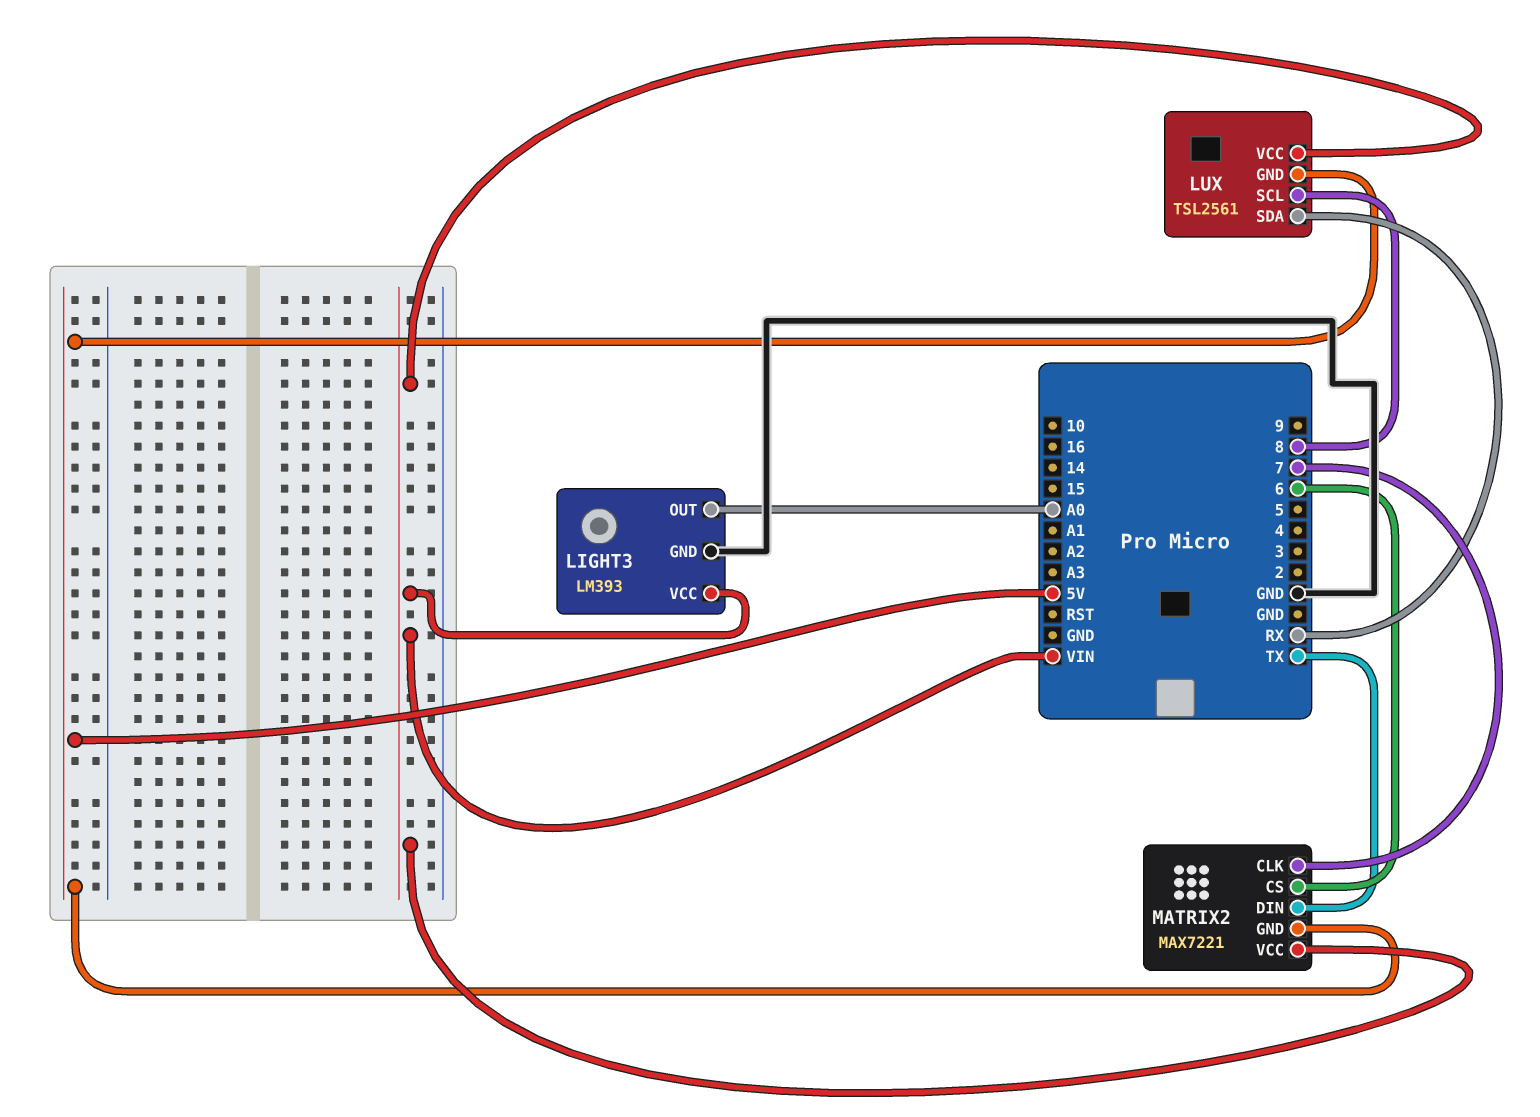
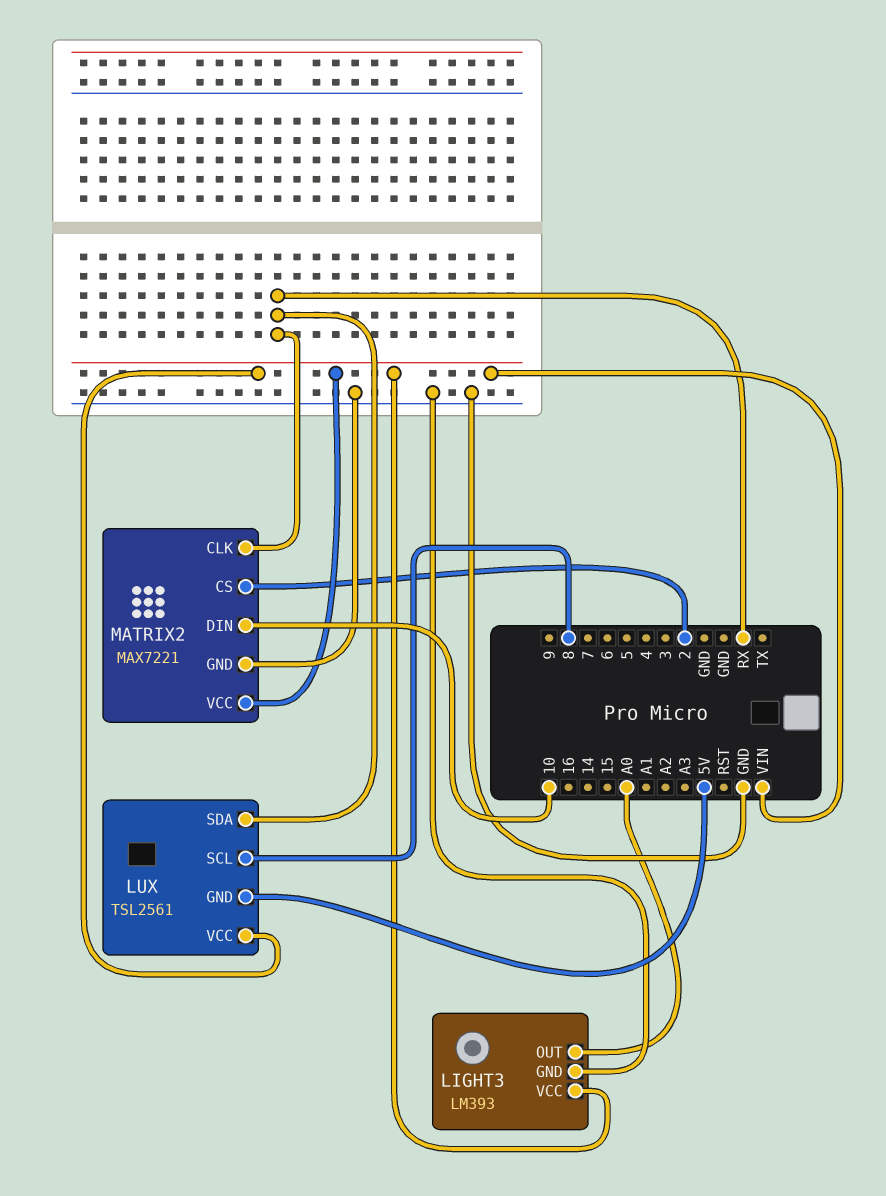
MATRIX2 pin CLK: 7 -> RX
MATRIX2 pin CS: 6 -> 2
MATRIX2 pin DIN: TX -> 10
MATRIX2 pin GND: 5V -> GND

